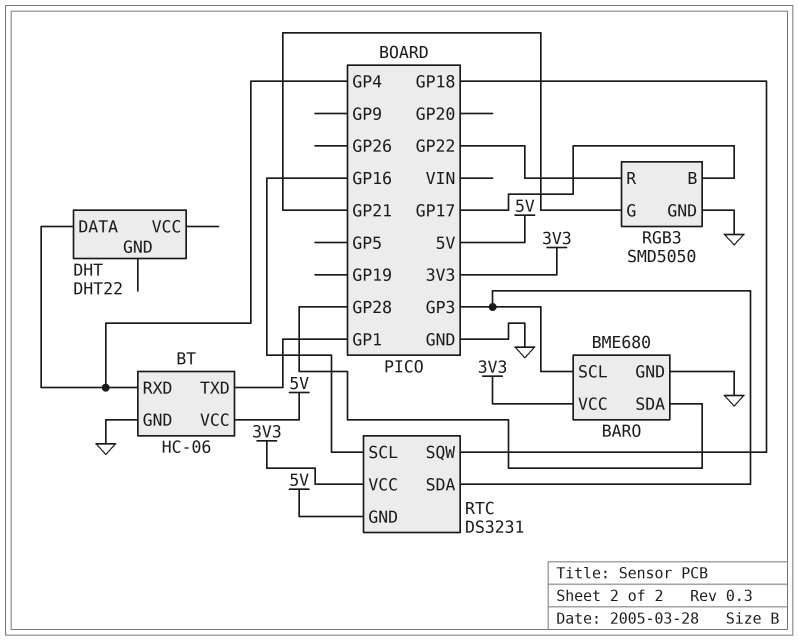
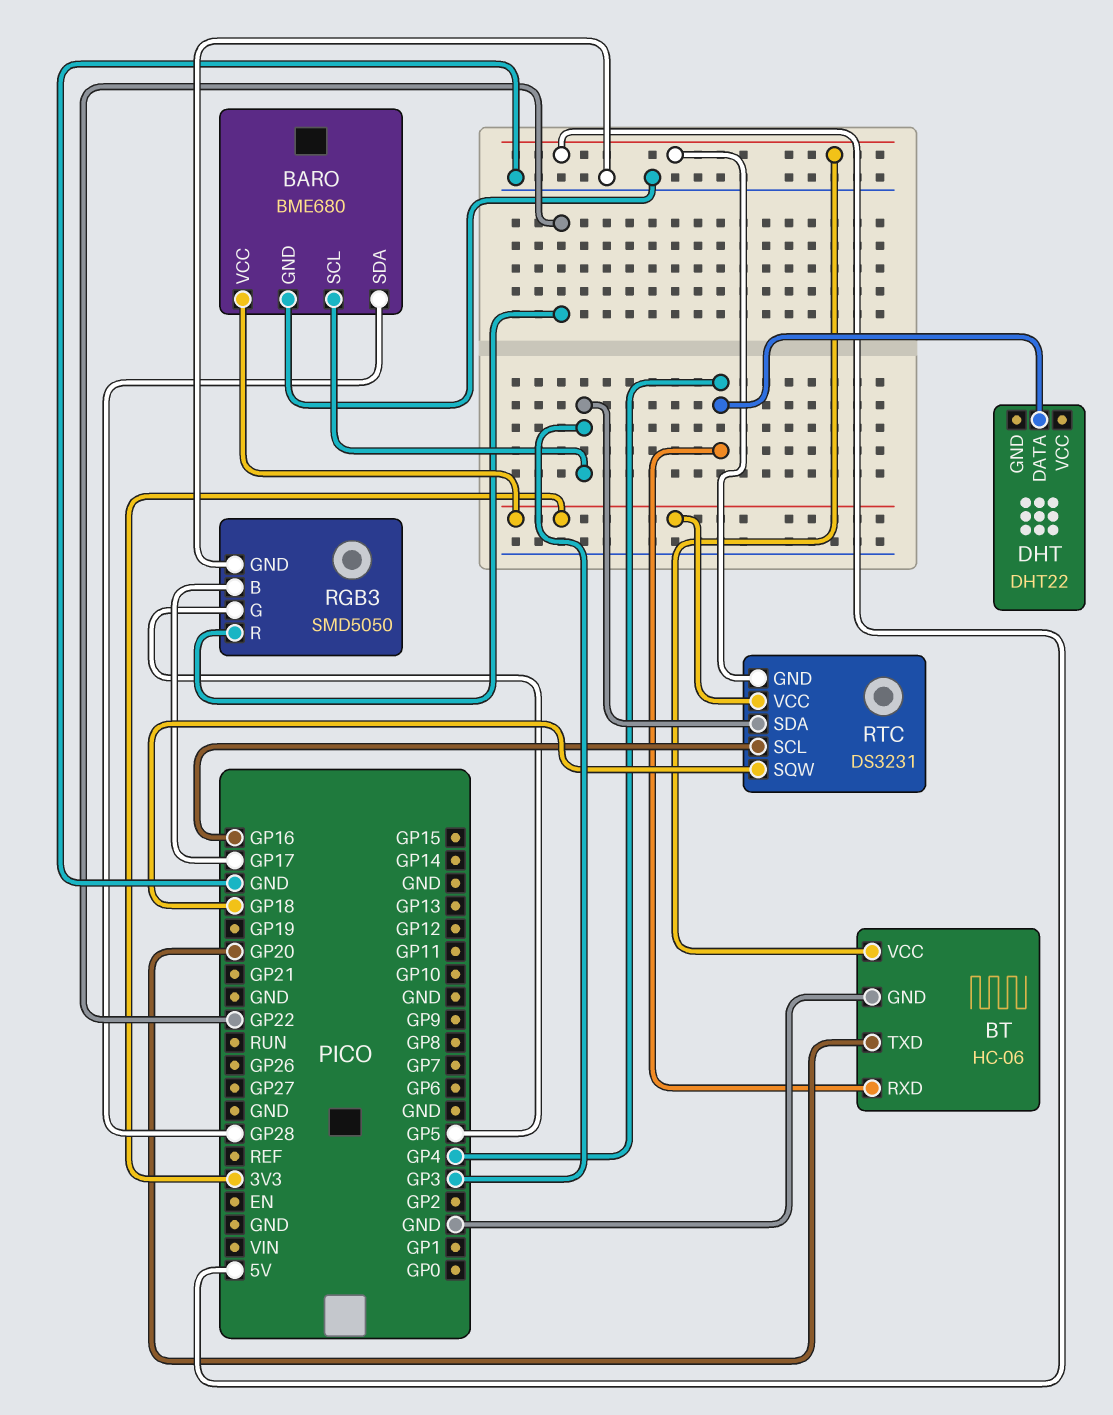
BT pin TXD: GP1 -> GP20
RGB3 pin G: GP21 -> GP5

